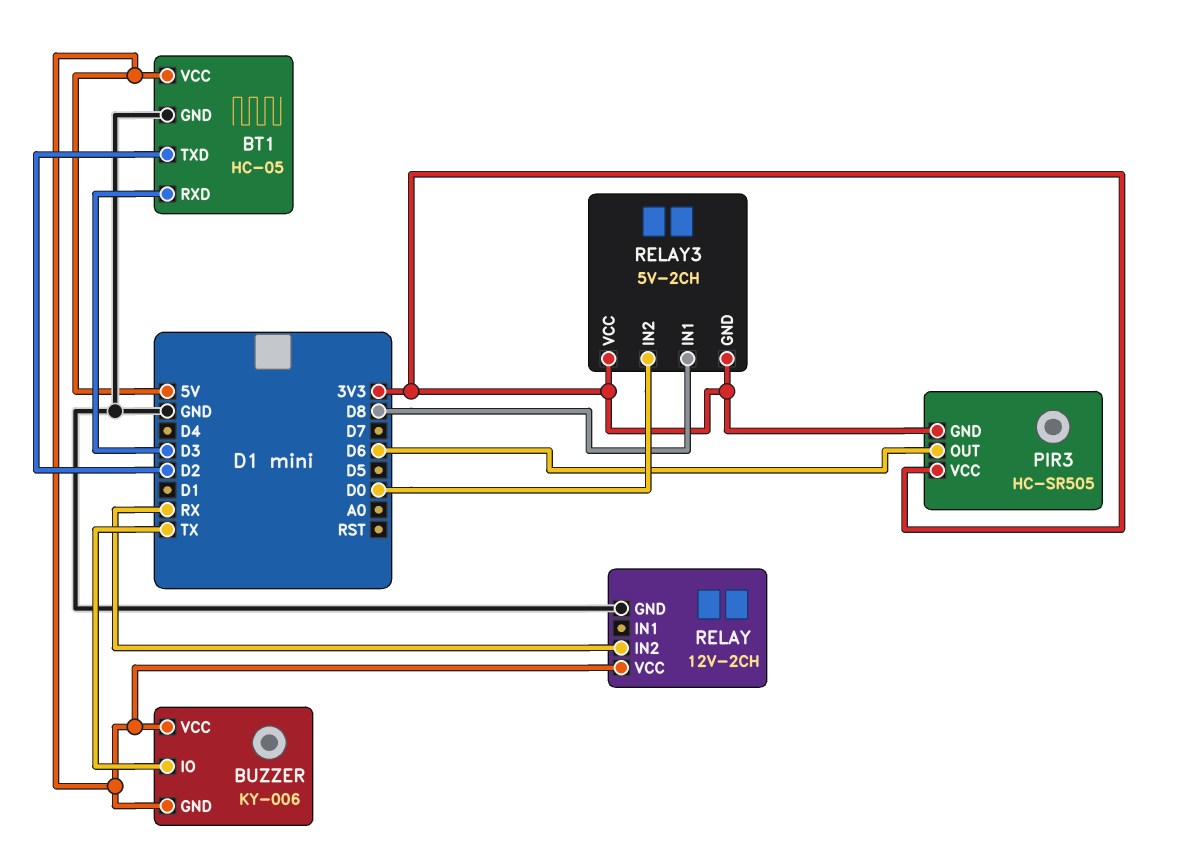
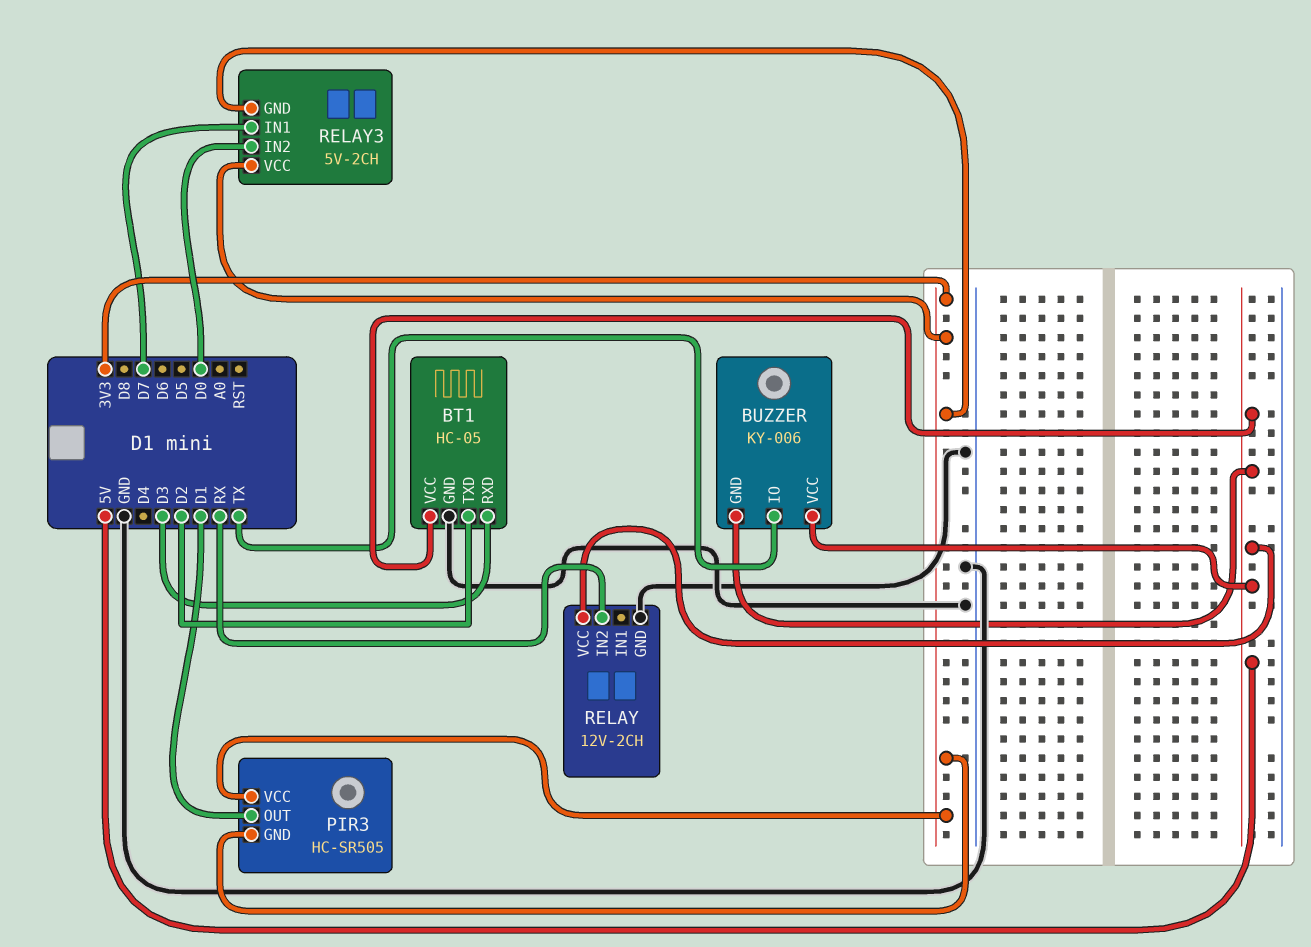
PIR3 pin OUT: D6 -> D1
RELAY3 pin IN1: D8 -> D7

